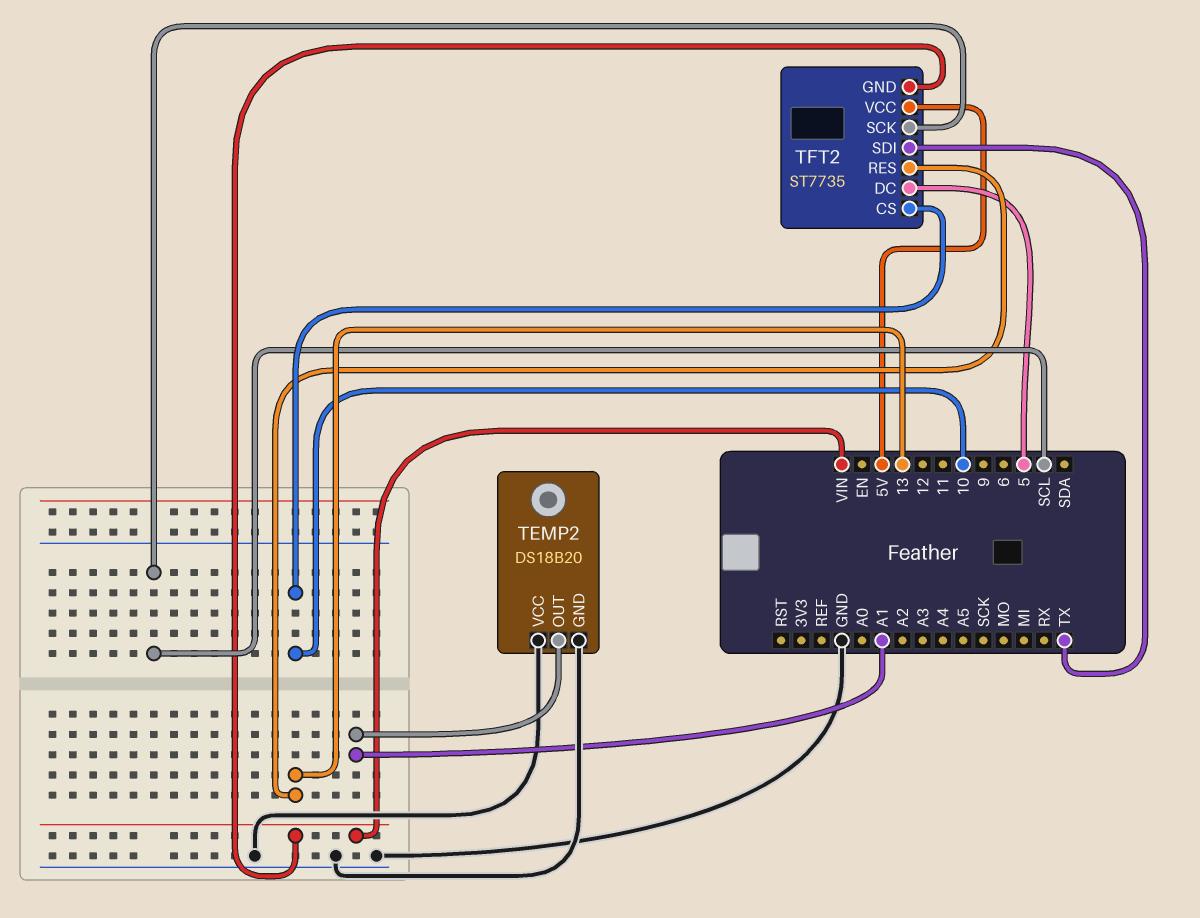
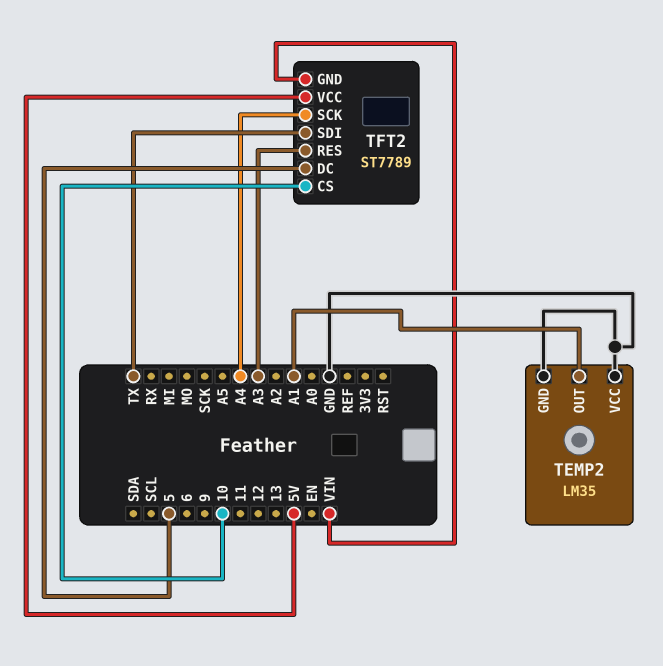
TEMP2: DS18B20 -> LM35
TFT2: ST7735 -> ST7789
TFT2 pin RES: 13 -> A3
TFT2 pin SCK: SCL -> A4

